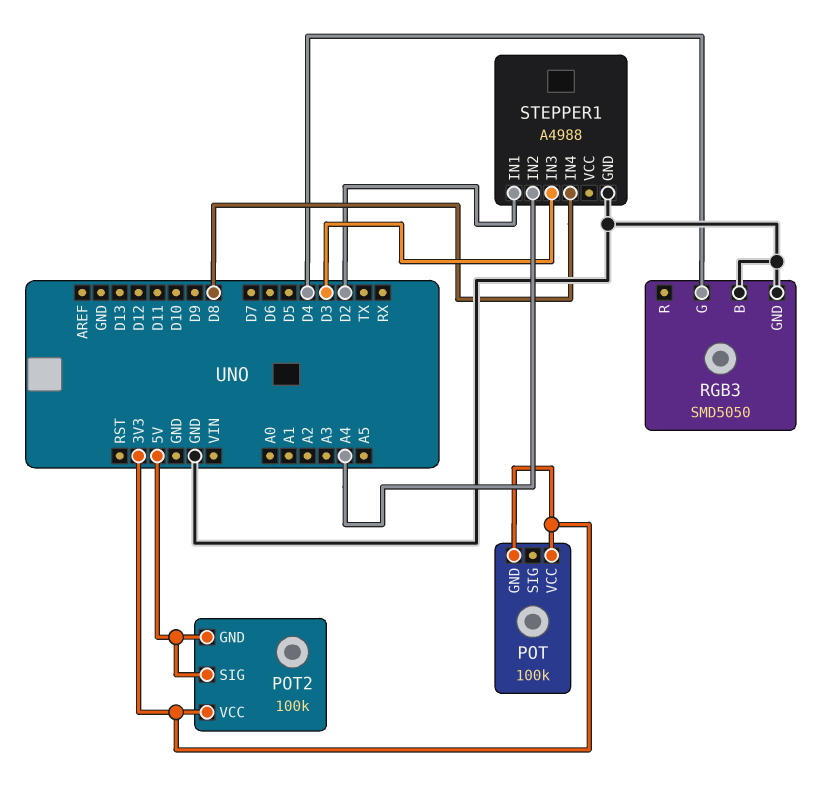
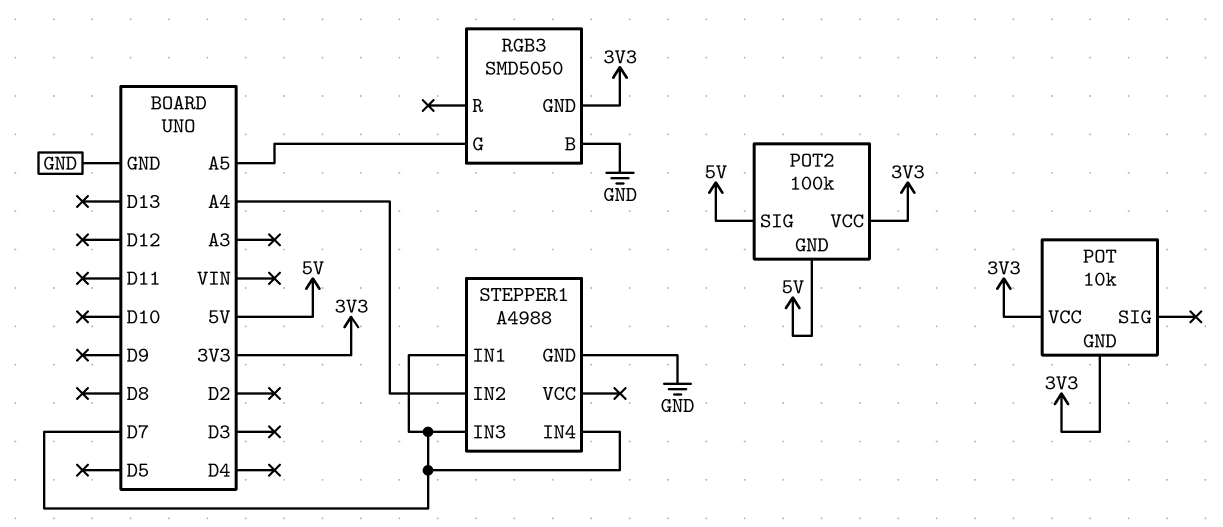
POT: 100k -> 10k
RGB3 pin G: D4 -> A5
RGB3 pin GND: GND -> 3V3
STEPPER1 pin IN1: D2 -> D7
STEPPER1 pin IN3: D3 -> D7
STEPPER1 pin IN4: D8 -> D7

